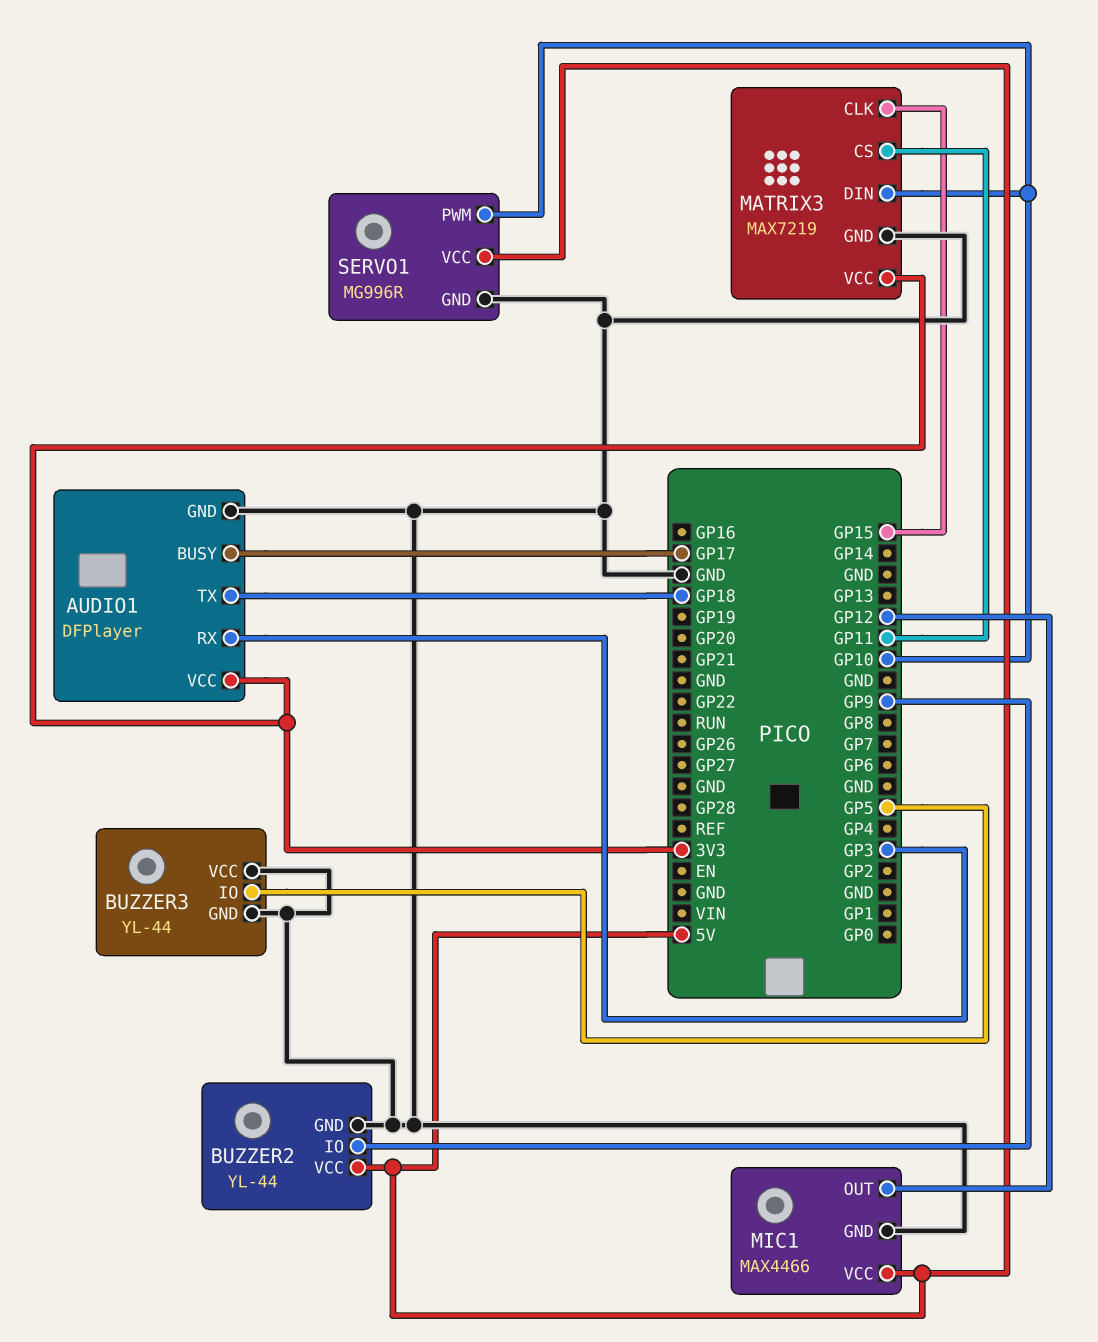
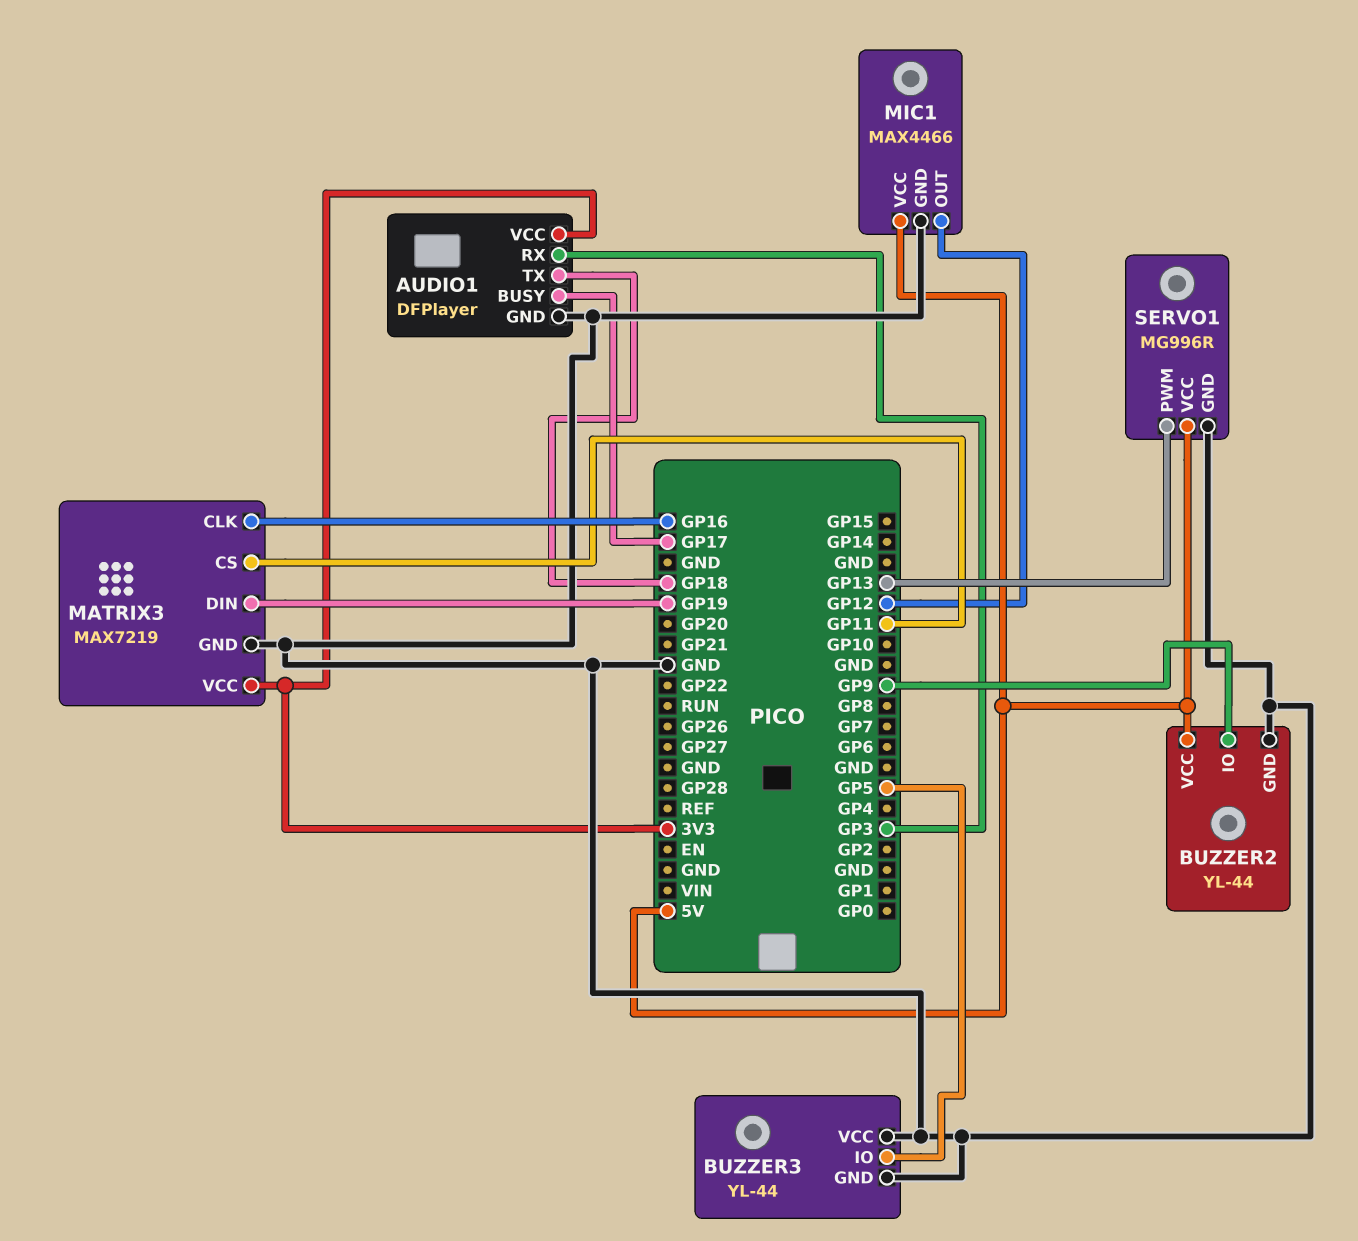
MATRIX3 pin CLK: GP15 -> GP16
MATRIX3 pin DIN: GP10 -> GP19
SERVO1 pin PWM: GP10 -> GP13

